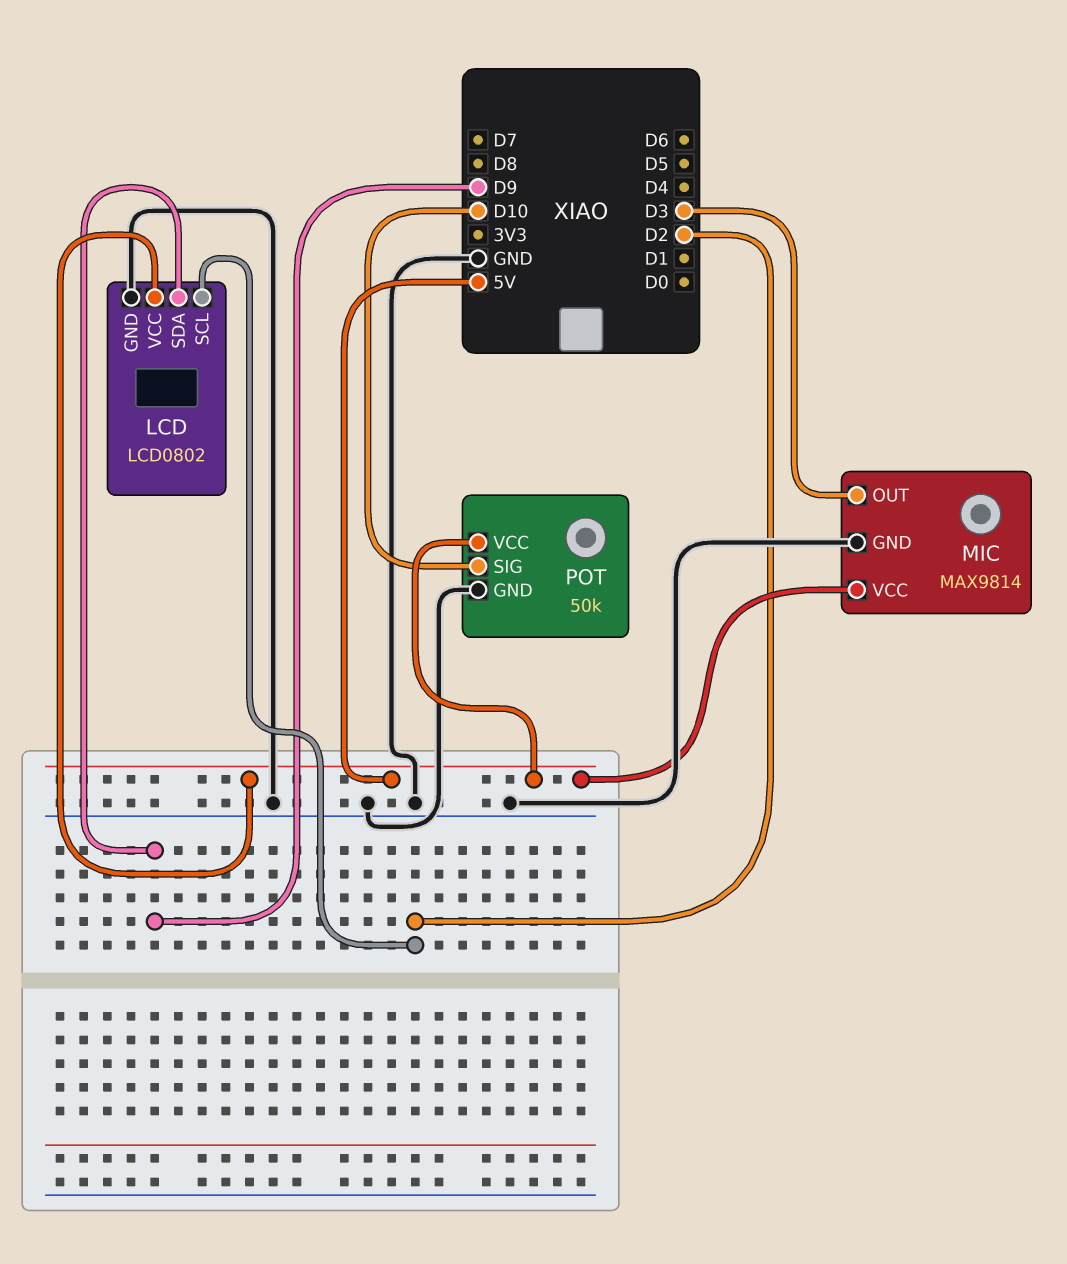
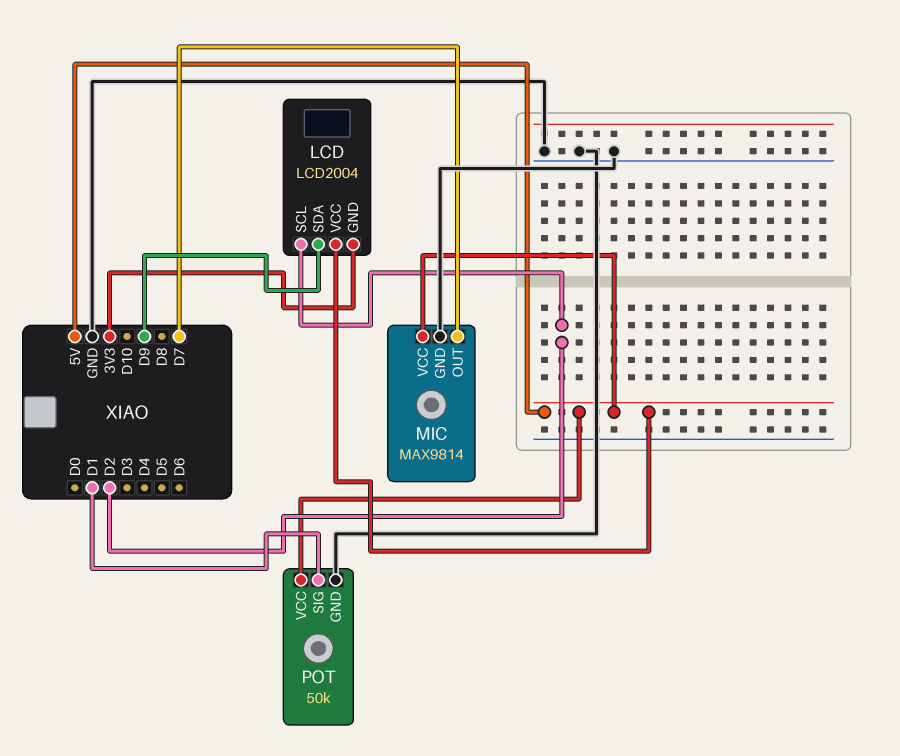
LCD: LCD0802 -> LCD2004
LCD pin GND: GND -> 3V3
MIC pin OUT: D3 -> D7
POT pin SIG: D10 -> D1

